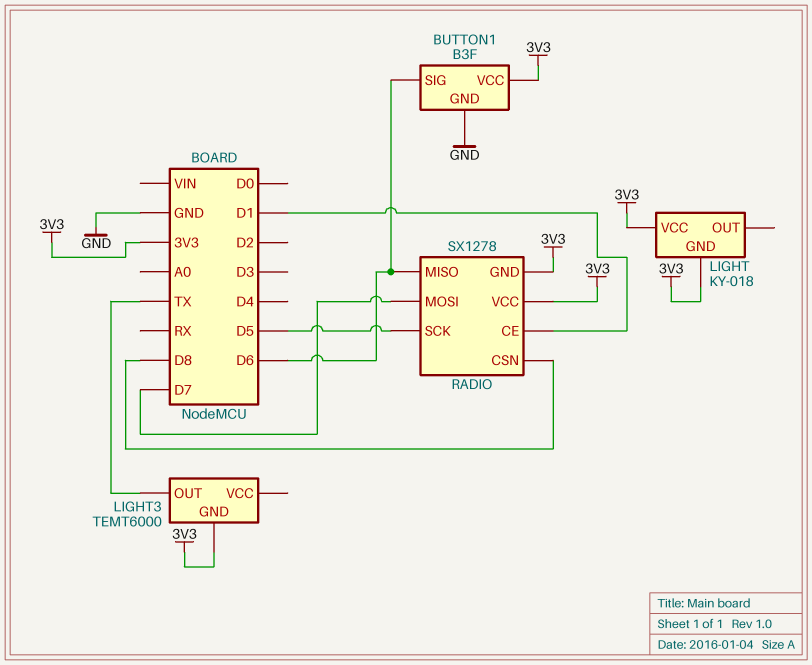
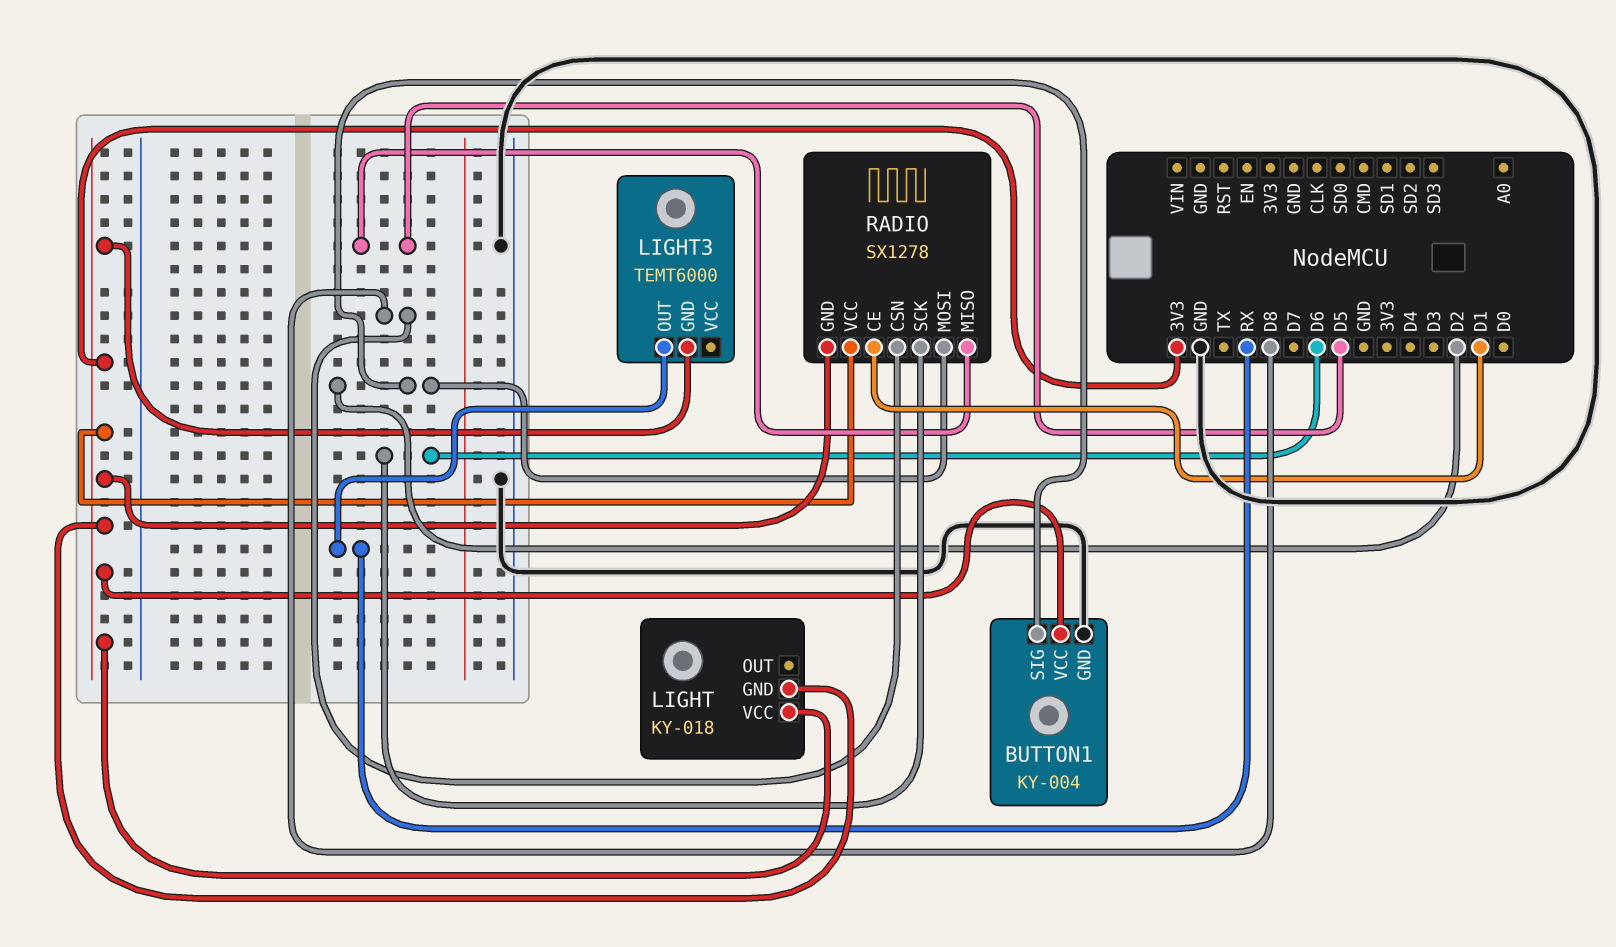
BUTTON1: B3F -> KY-004
BUTTON1 pin SIG: D6 -> D2
LIGHT3 pin OUT: TX -> RX
RADIO pin MISO: D6 -> D5
RADIO pin MOSI: D7 -> D2
RADIO pin SCK: D5 -> D6

